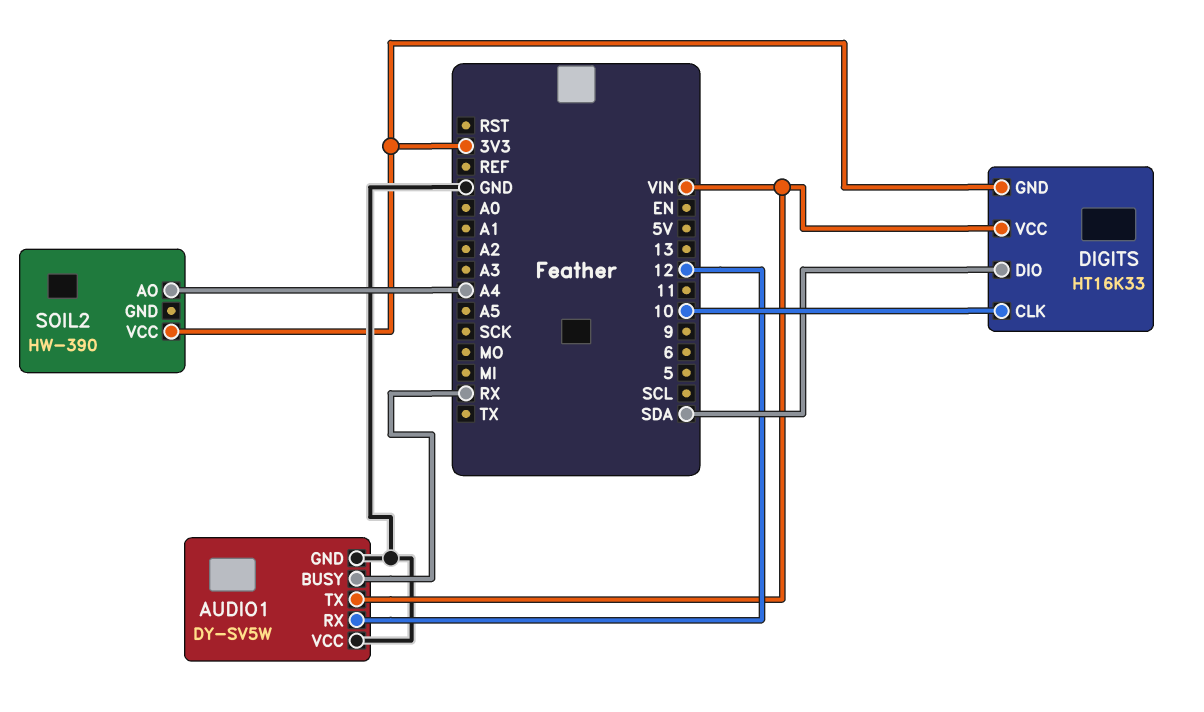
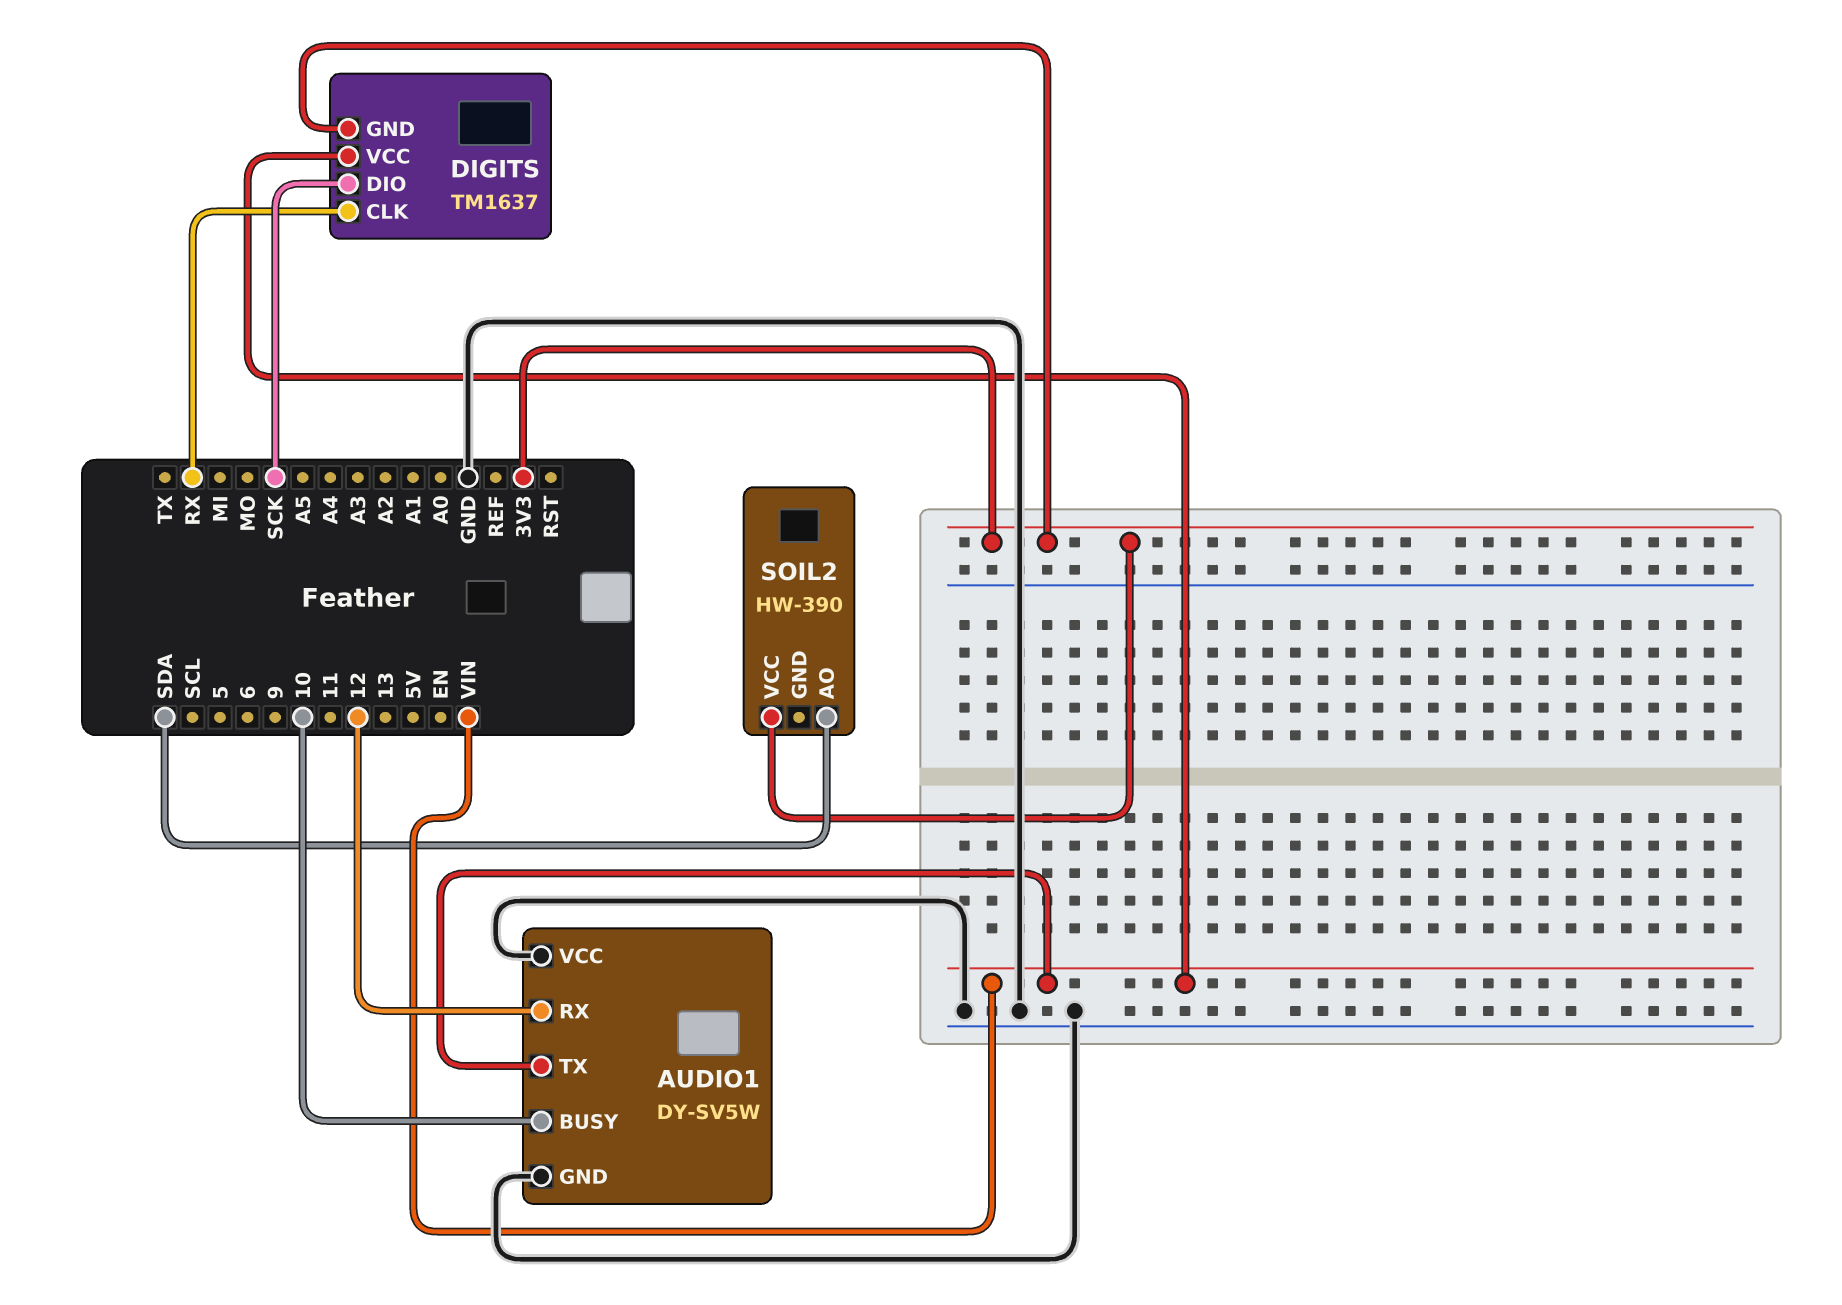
AUDIO1 pin BUSY: RX -> 10
DIGITS: HT16K33 -> TM1637
DIGITS pin CLK: 10 -> RX
DIGITS pin DIO: SDA -> SCK
SOIL2 pin AO: A4 -> SDA

